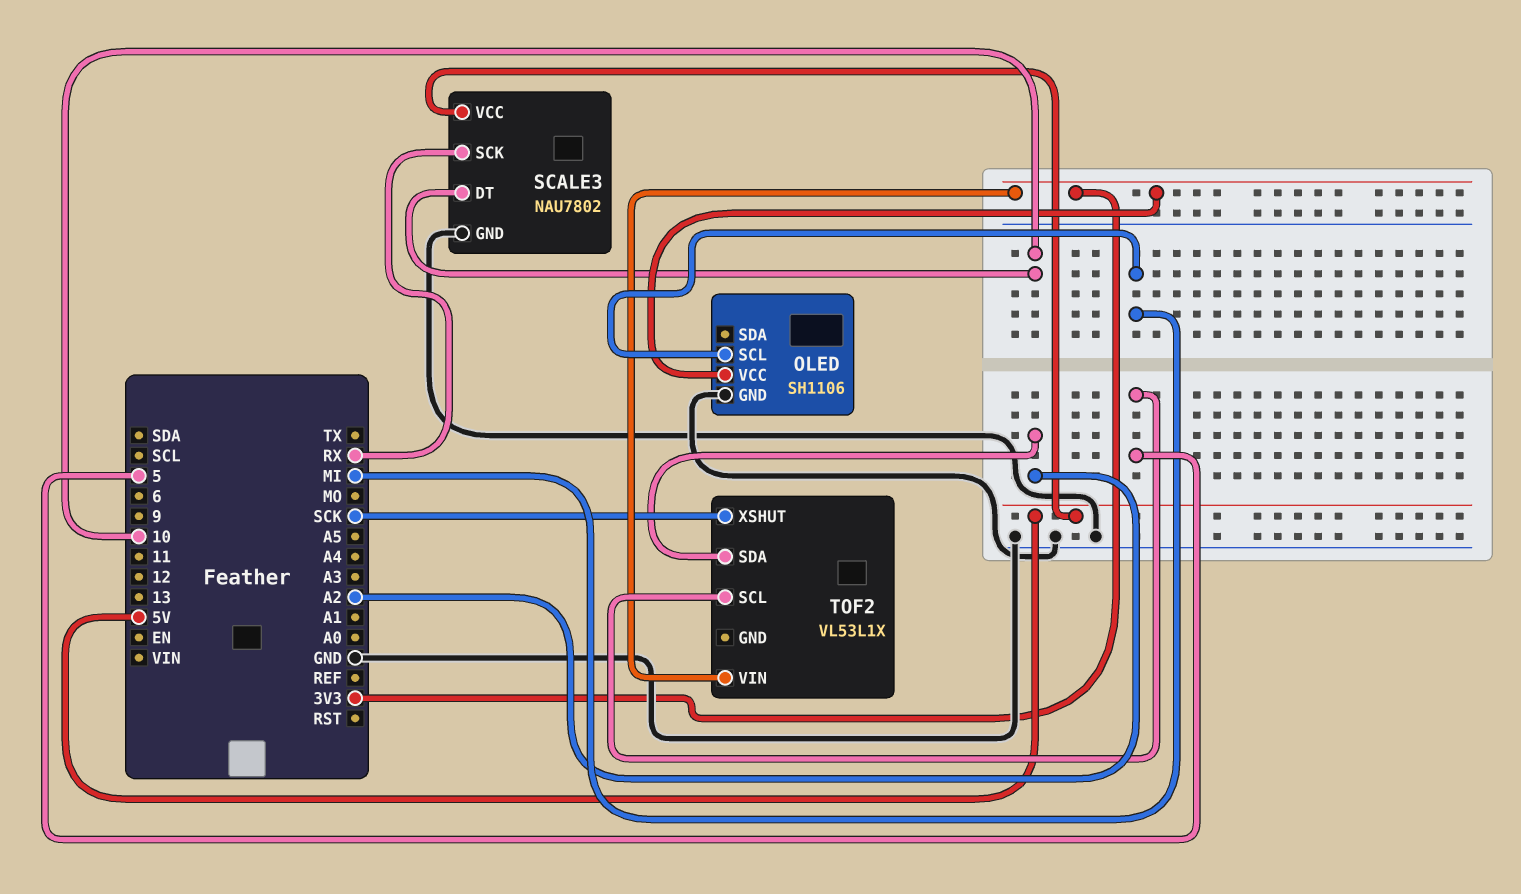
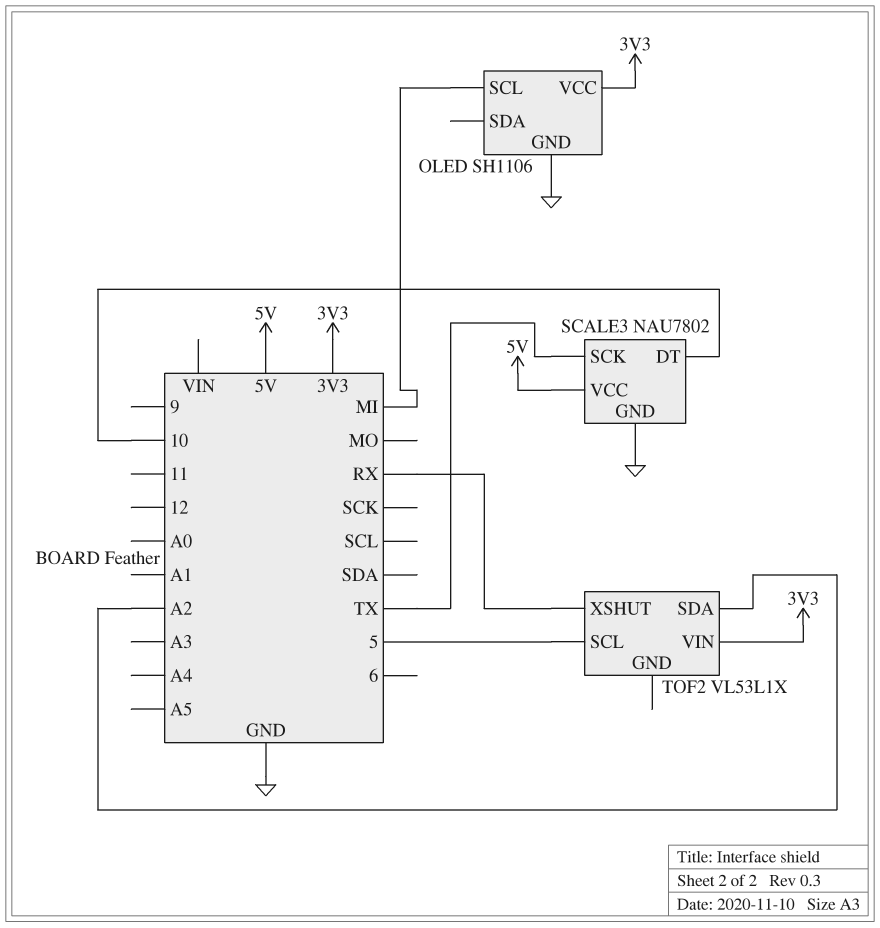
SCALE3 pin SCK: RX -> TX
TOF2 pin XSHUT: SCK -> RX

